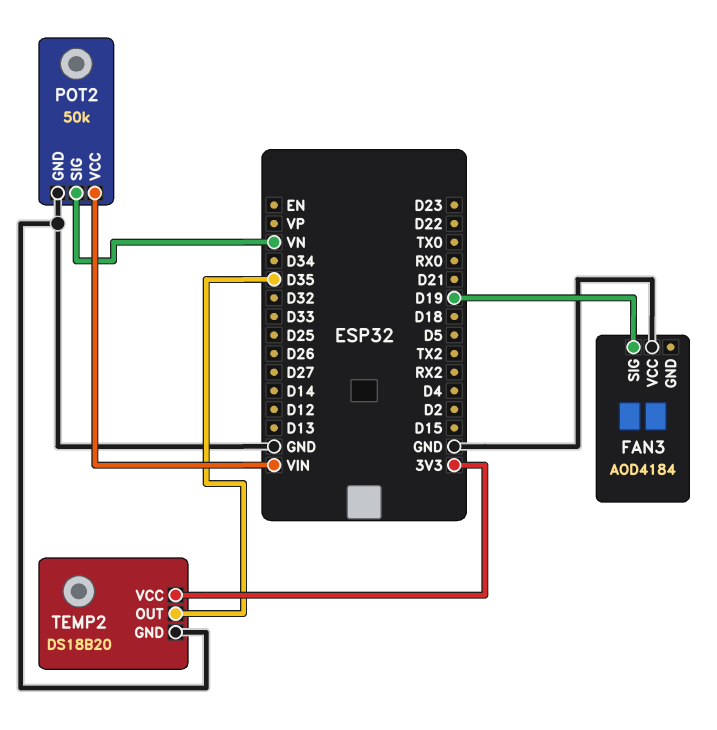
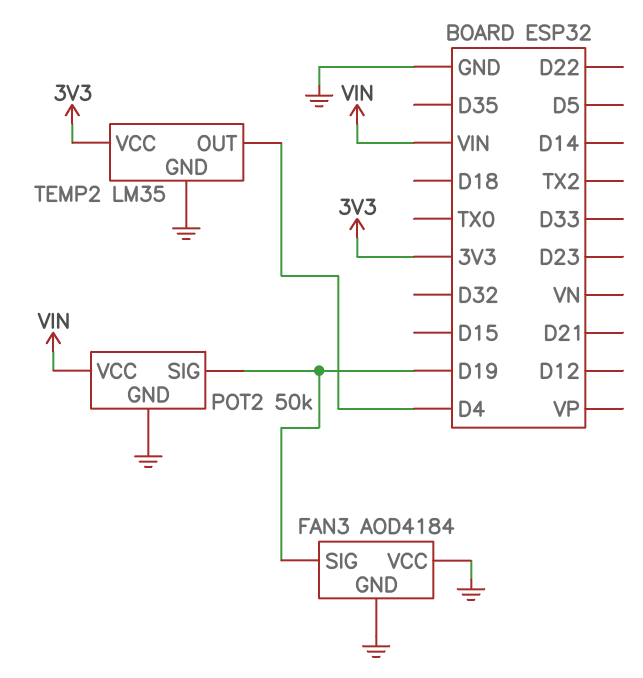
FAN3 pin GND: none -> GND
POT2 pin SIG: VN -> D19
TEMP2: DS18B20 -> LM35
TEMP2 pin OUT: D35 -> D4

